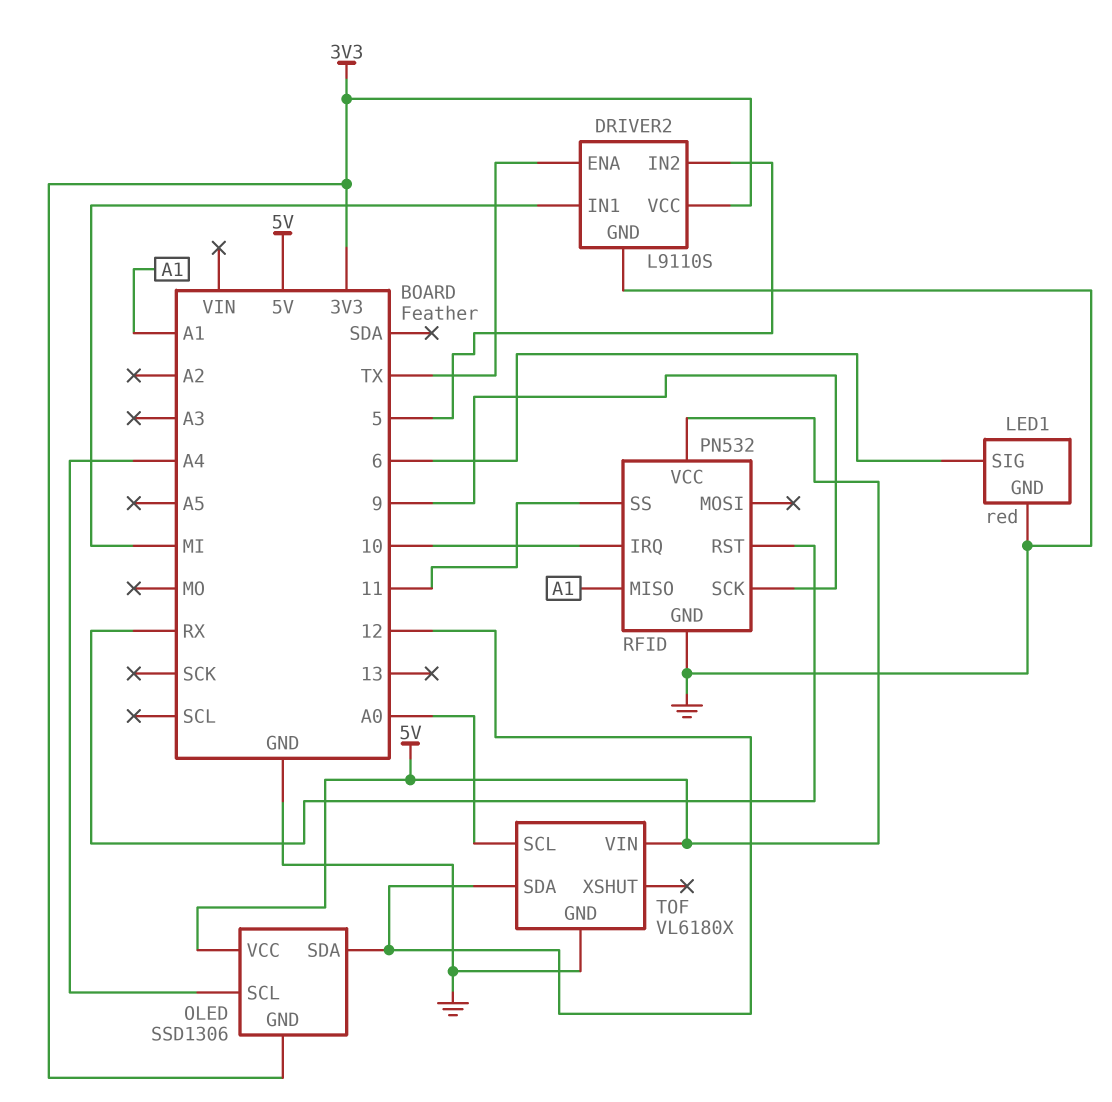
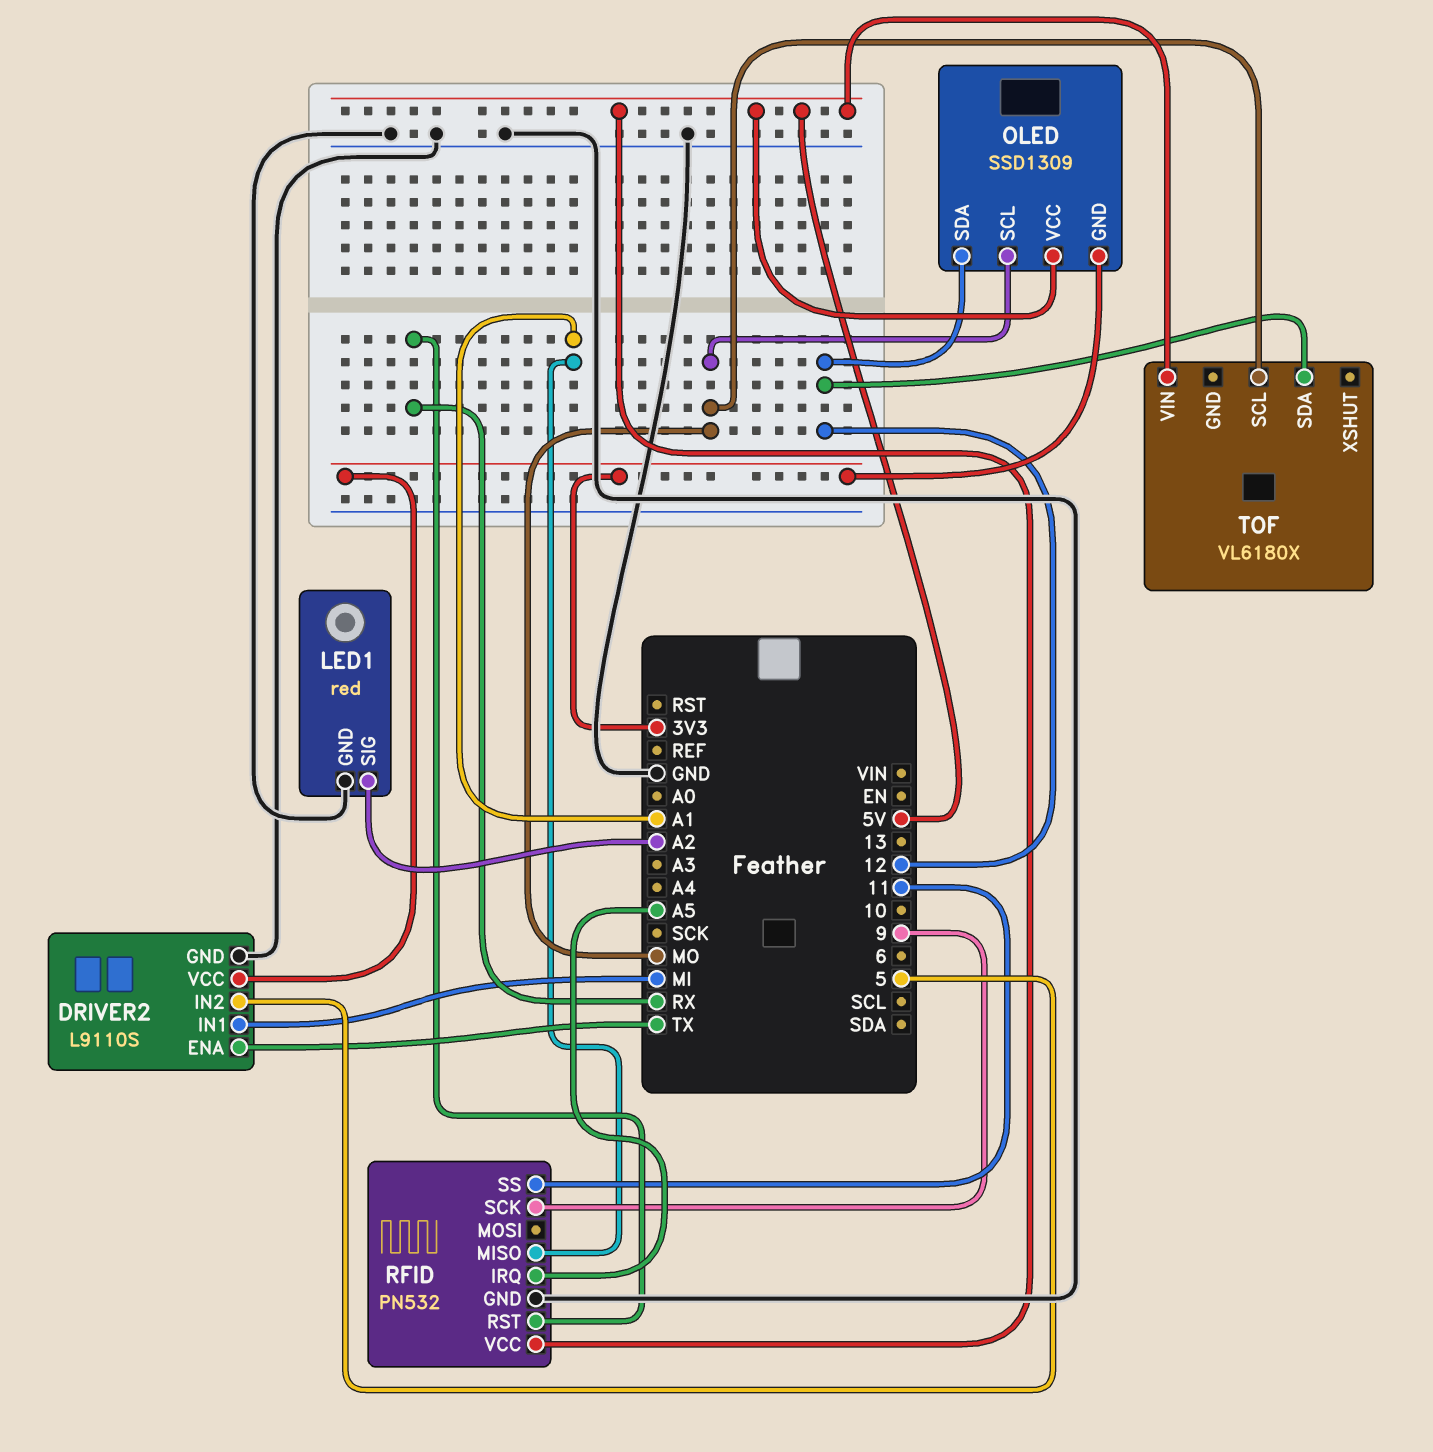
LED1 pin SIG: 6 -> A2
OLED: SSD1306 -> SSD1309
OLED pin SCL: A4 -> MO
RFID pin IRQ: 10 -> A5
TOF pin GND: GND -> none
TOF pin SCL: A0 -> MO

